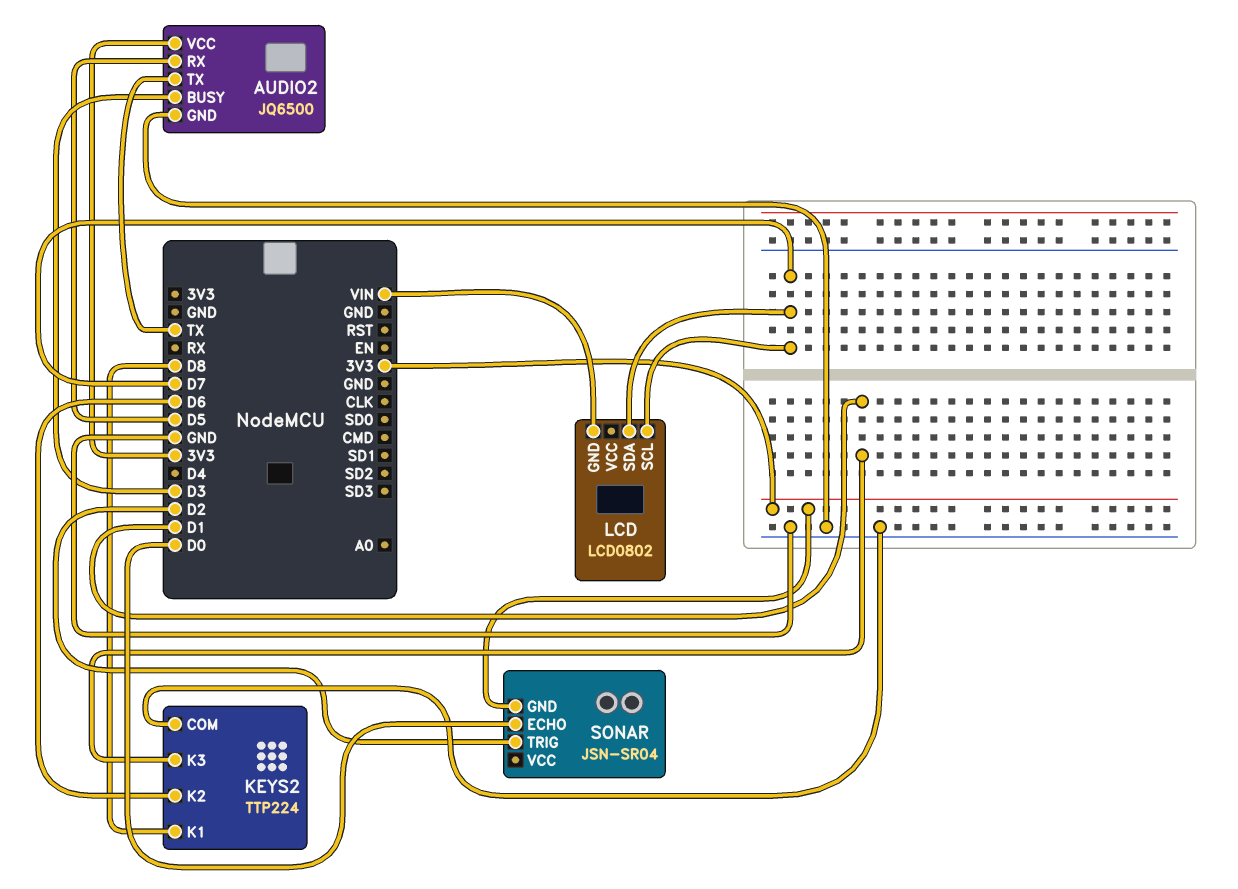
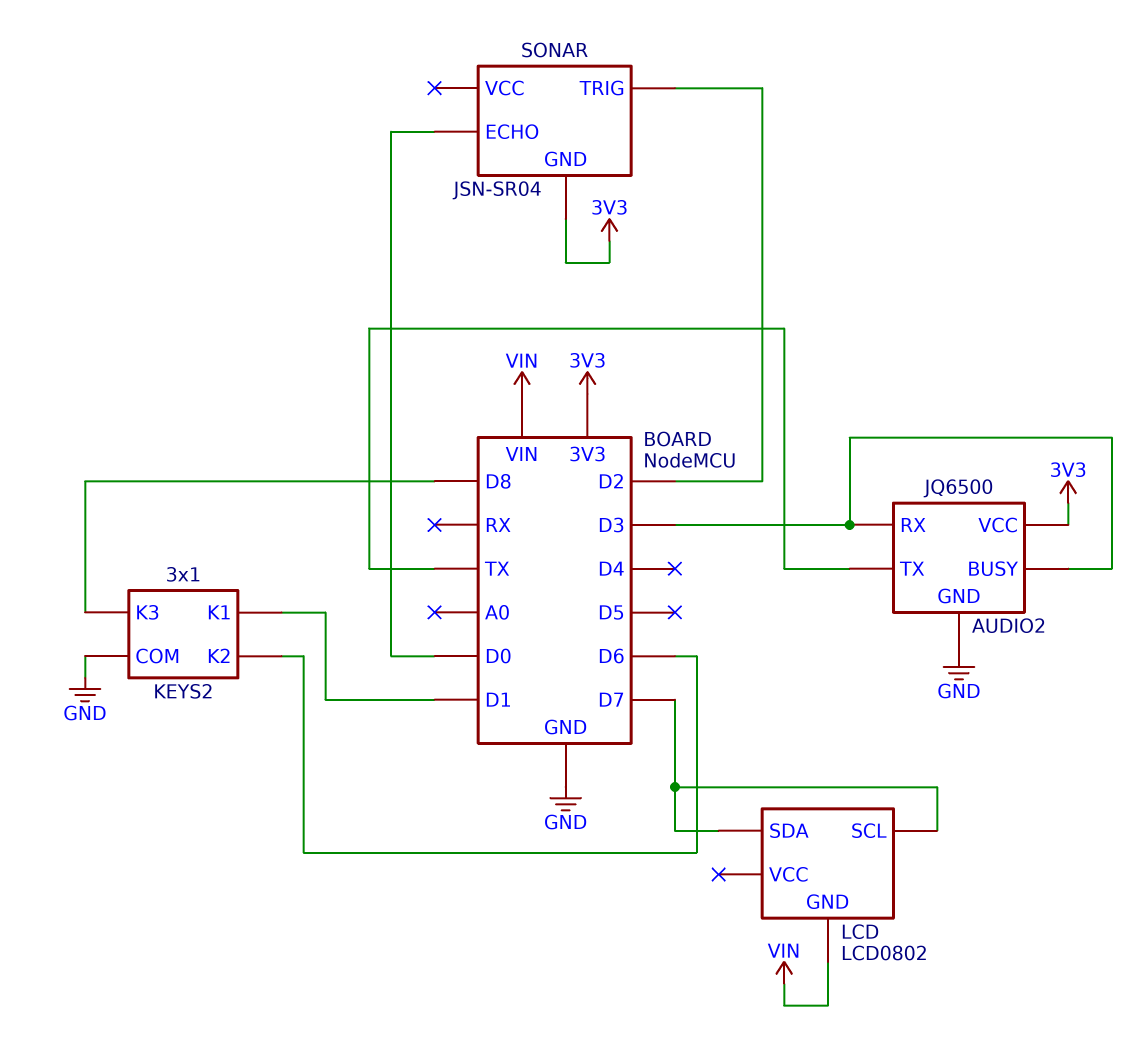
AUDIO2 pin RX: D5 -> D3
KEYS2: TTP224 -> 3x1
KEYS2 pin K1: D8 -> D1
KEYS2 pin K3: D1 -> D8

